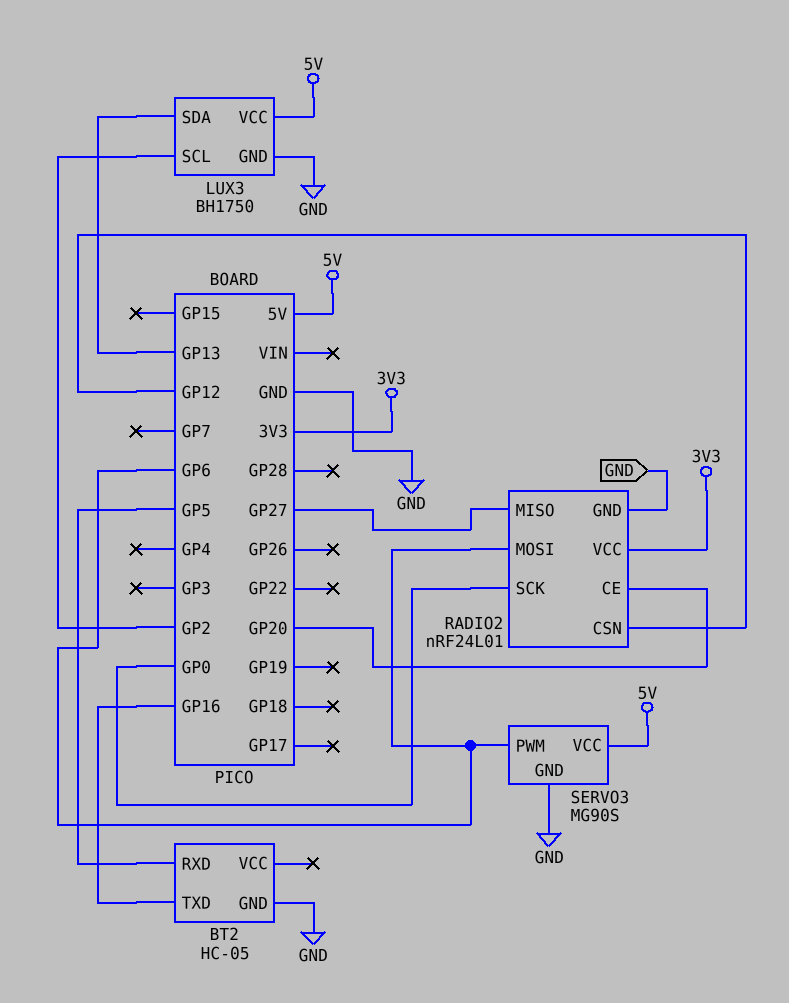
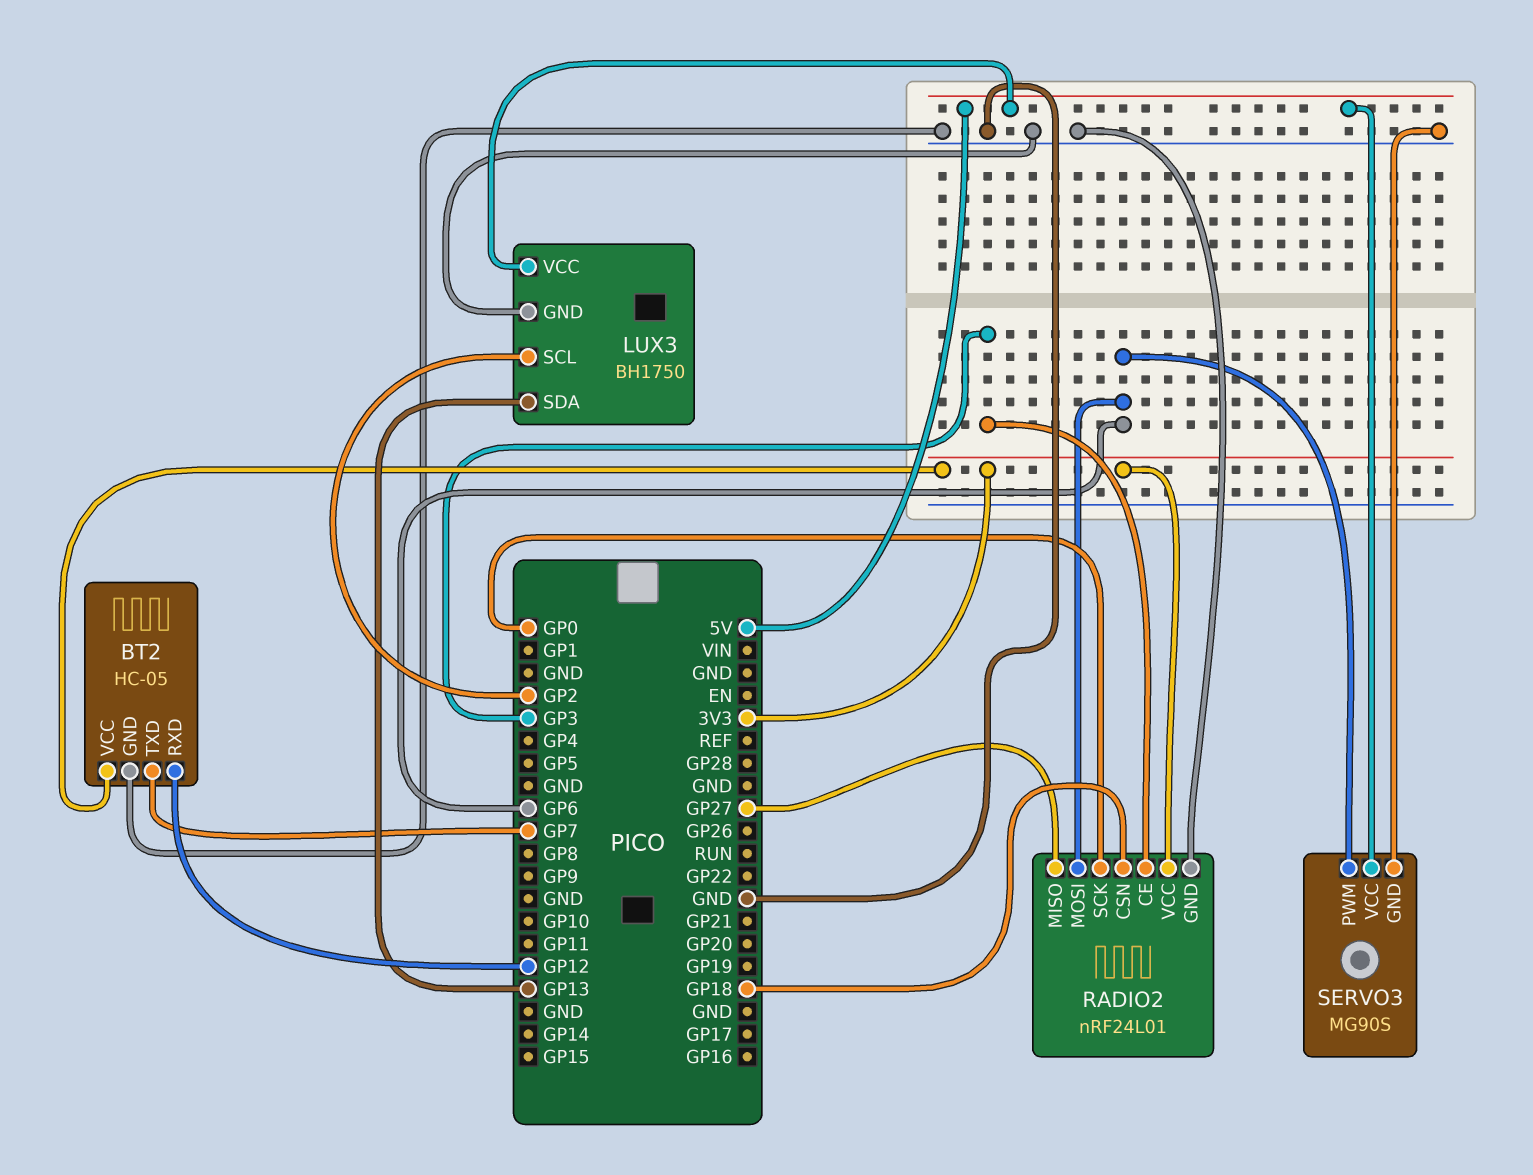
BT2 pin RXD: GP5 -> GP12
BT2 pin TXD: GP16 -> GP7
BT2 pin VCC: none -> 3V3
RADIO2 pin CE: GP20 -> GP3
RADIO2 pin CSN: GP12 -> GP18

